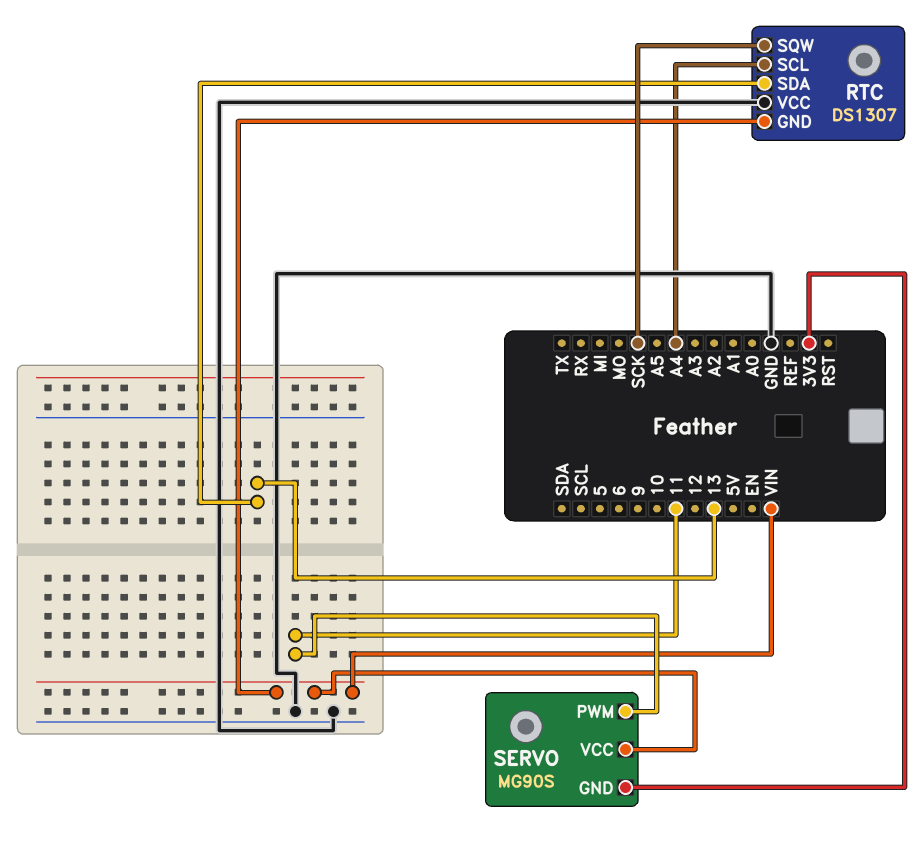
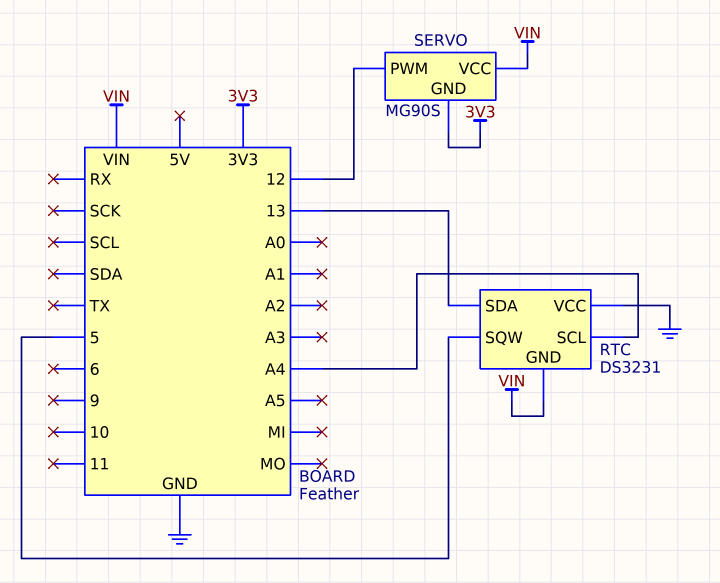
RTC: DS1307 -> DS3231
RTC pin SQW: SCK -> 5
SERVO pin PWM: 11 -> 12

